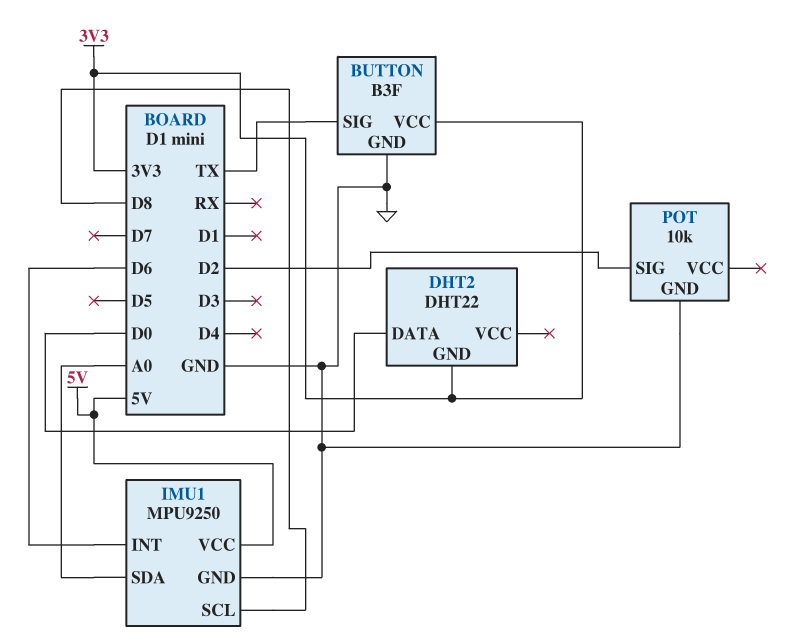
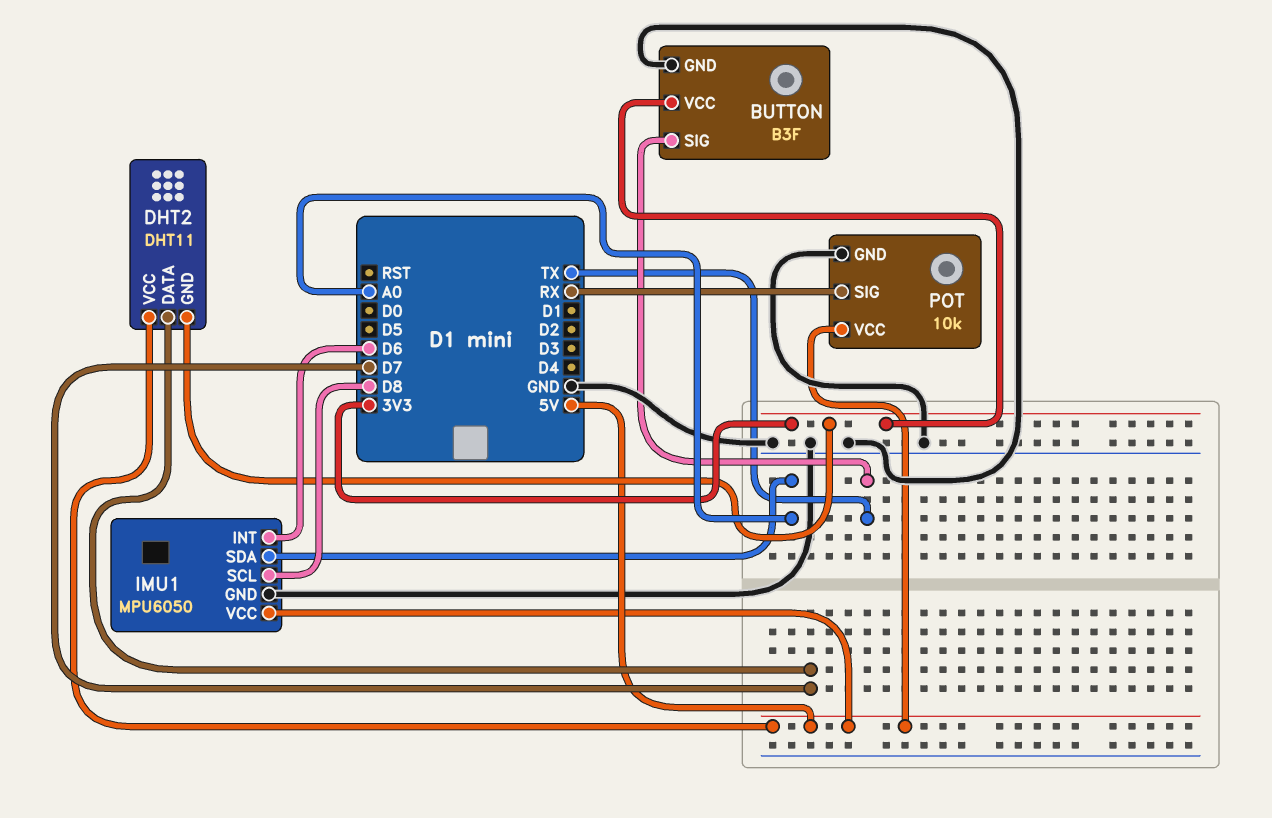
DHT2: DHT22 -> DHT11
DHT2 pin DATA: D0 -> D7
DHT2 pin VCC: none -> 5V
IMU1: MPU9250 -> MPU6050
POT pin SIG: D2 -> RX
POT pin VCC: none -> 5V

